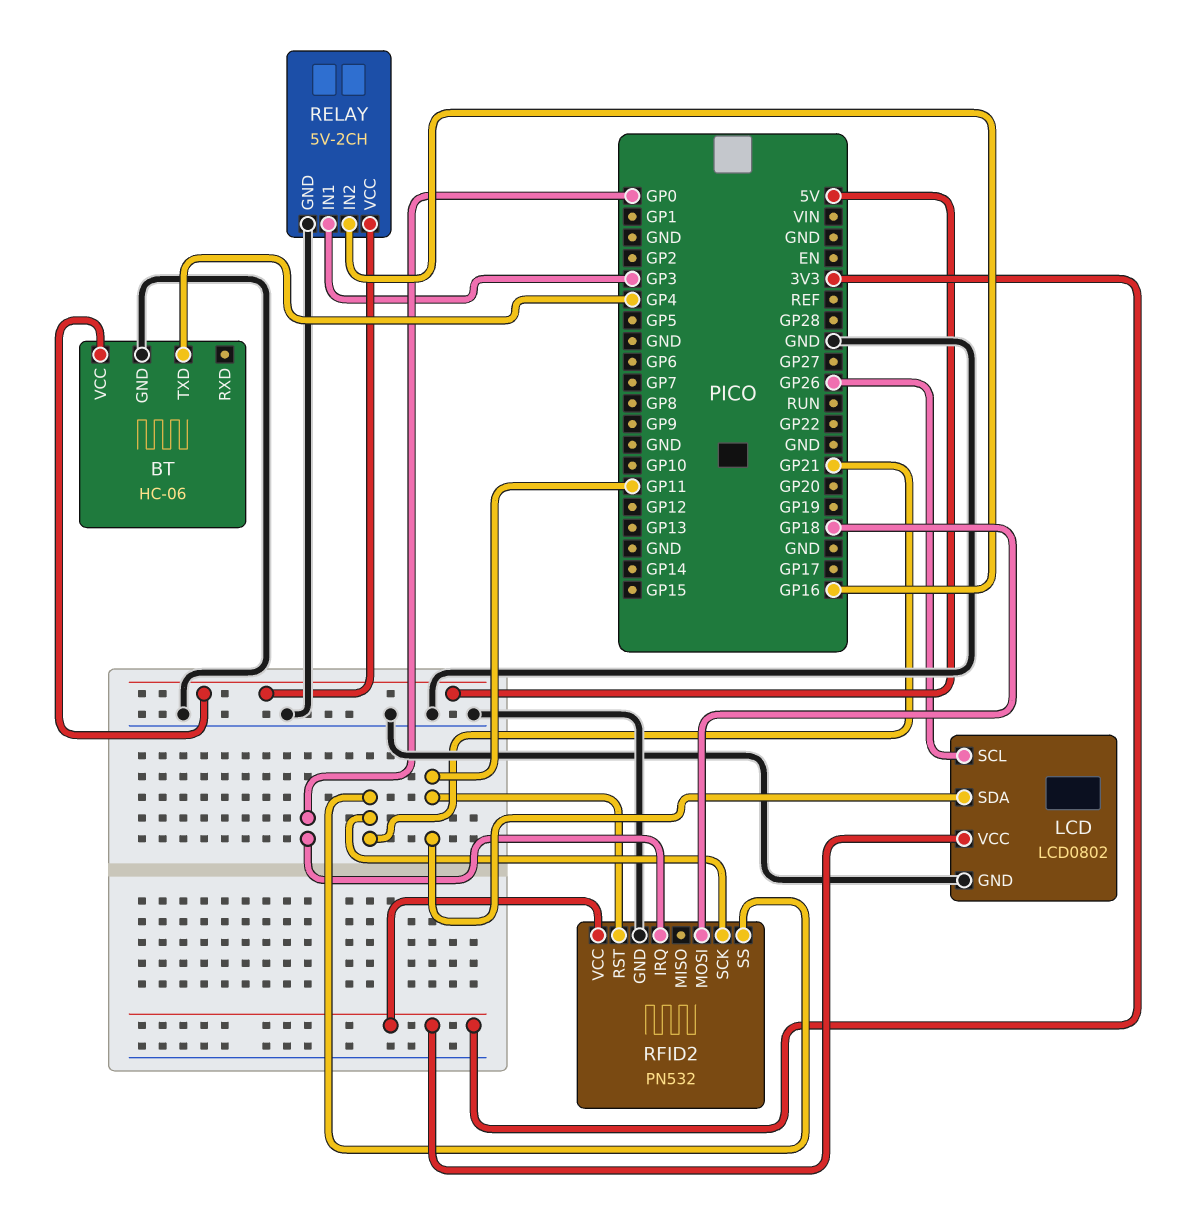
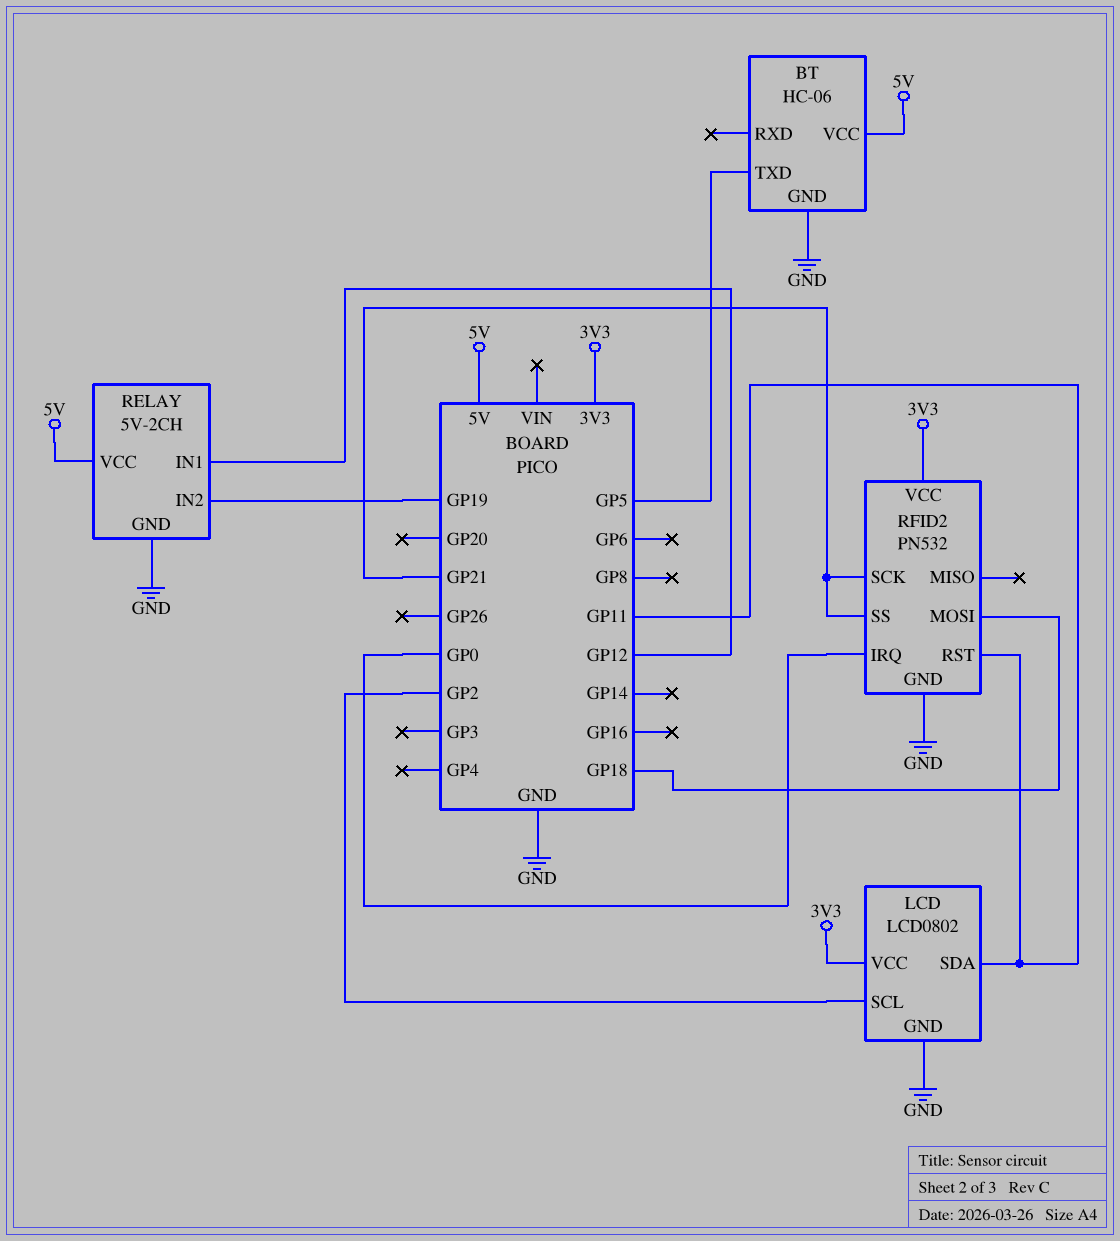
BT pin TXD: GP4 -> GP5
LCD pin SCL: GP26 -> GP2
RELAY pin IN1: GP3 -> GP12
RELAY pin IN2: GP16 -> GP19

